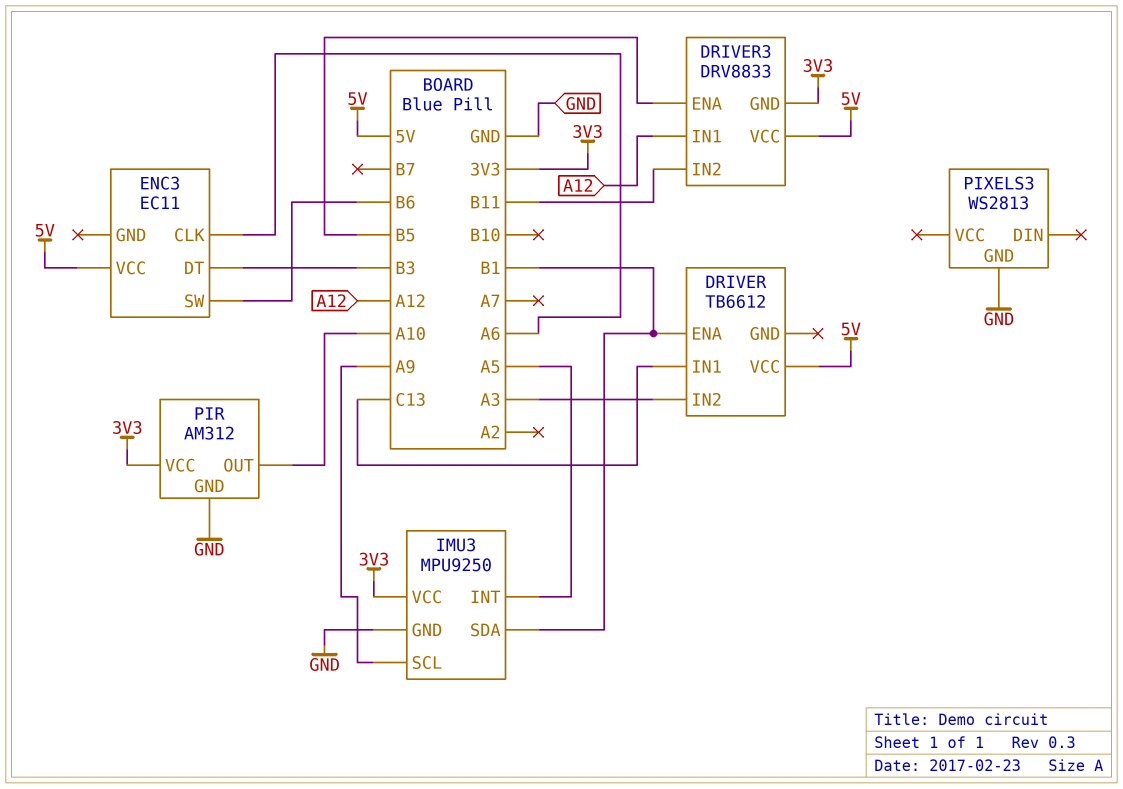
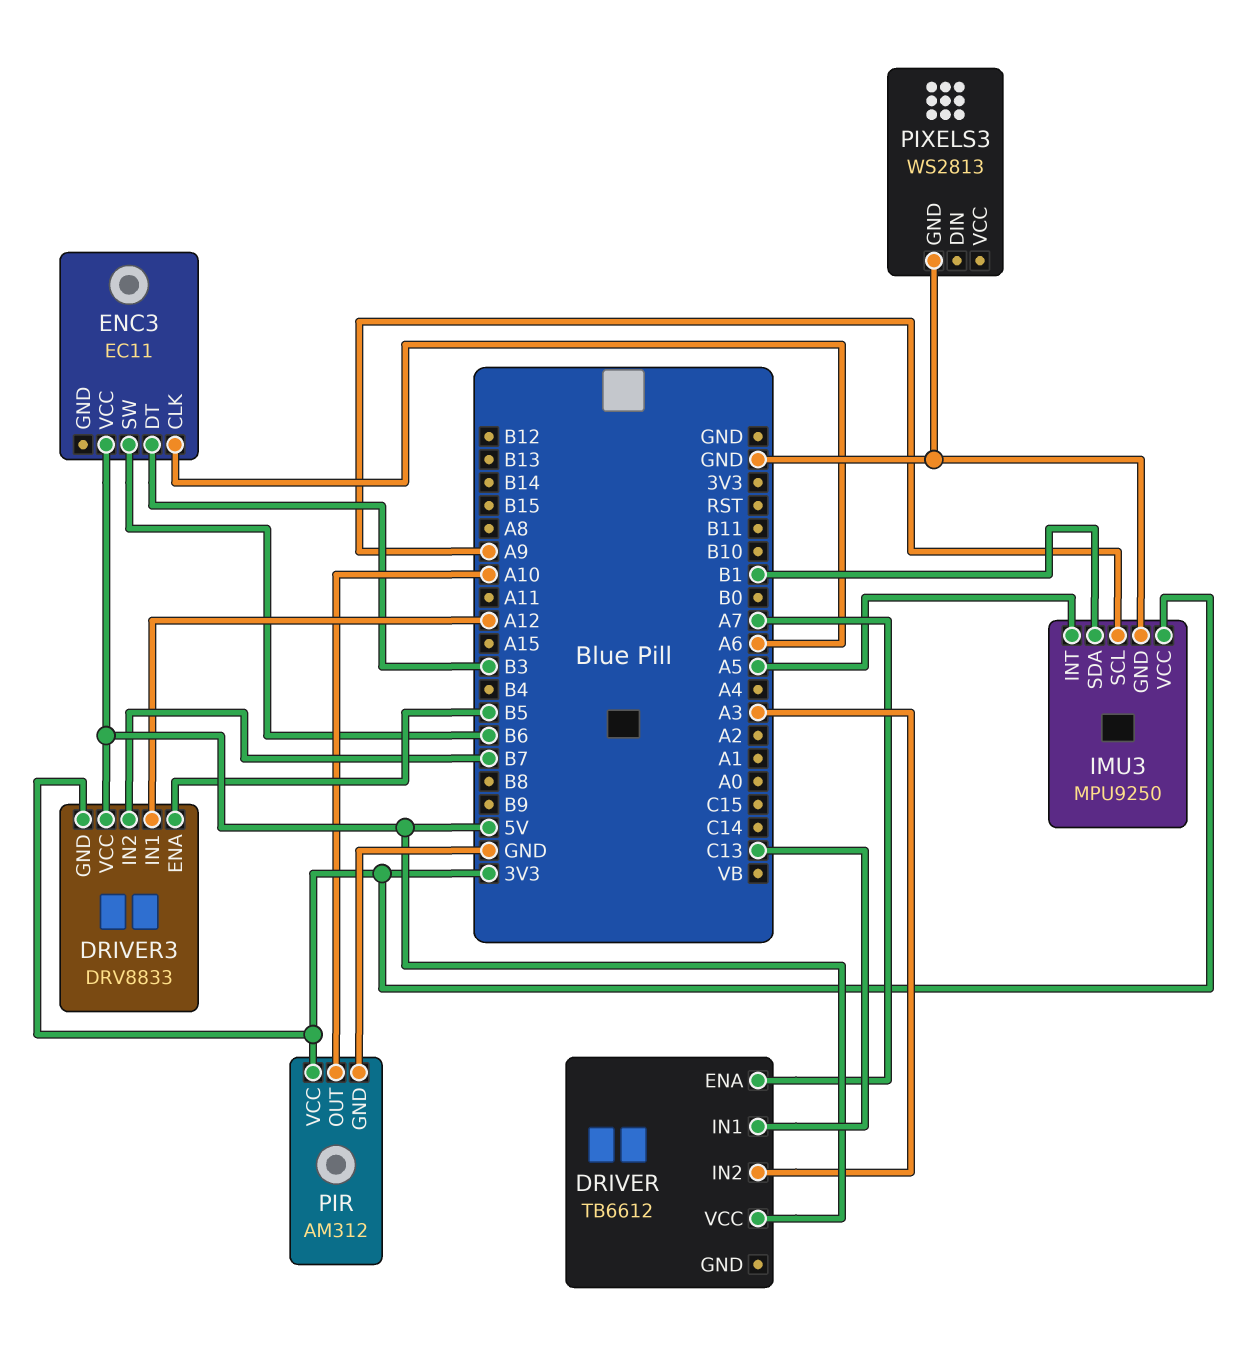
DRIVER pin ENA: B1 -> A7
DRIVER3 pin IN2: B11 -> B7

